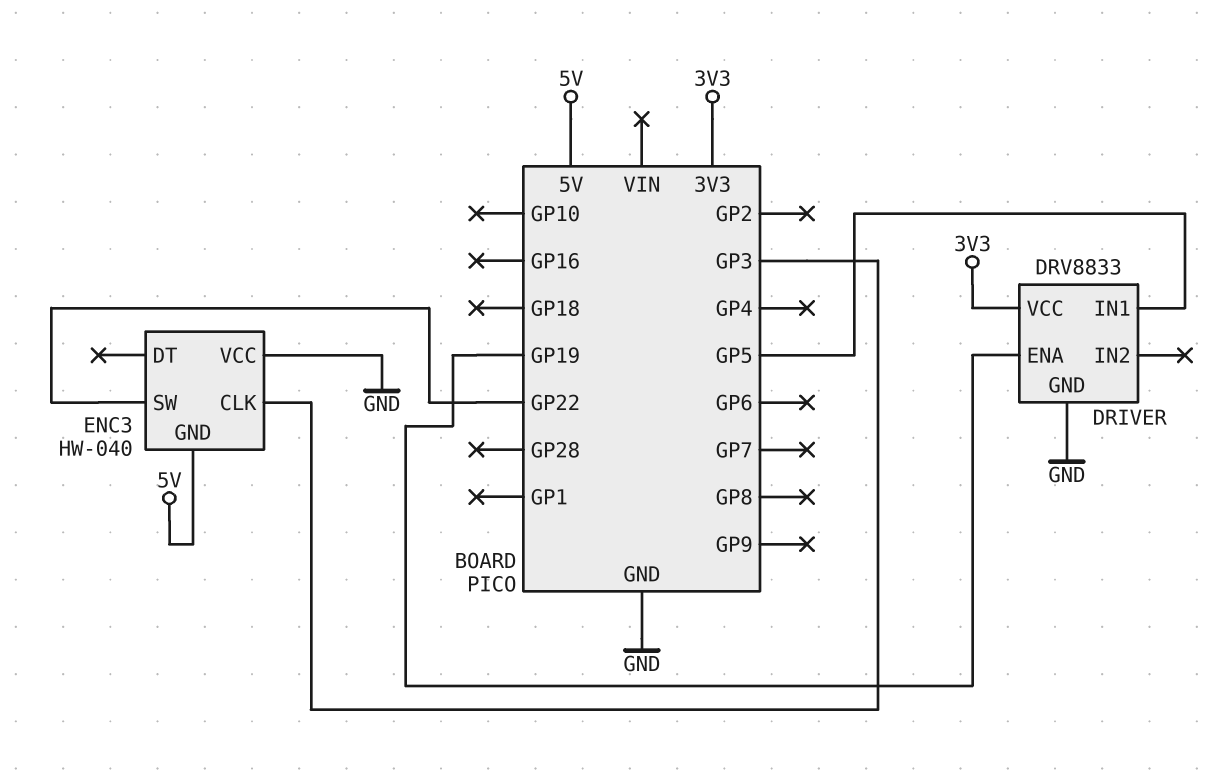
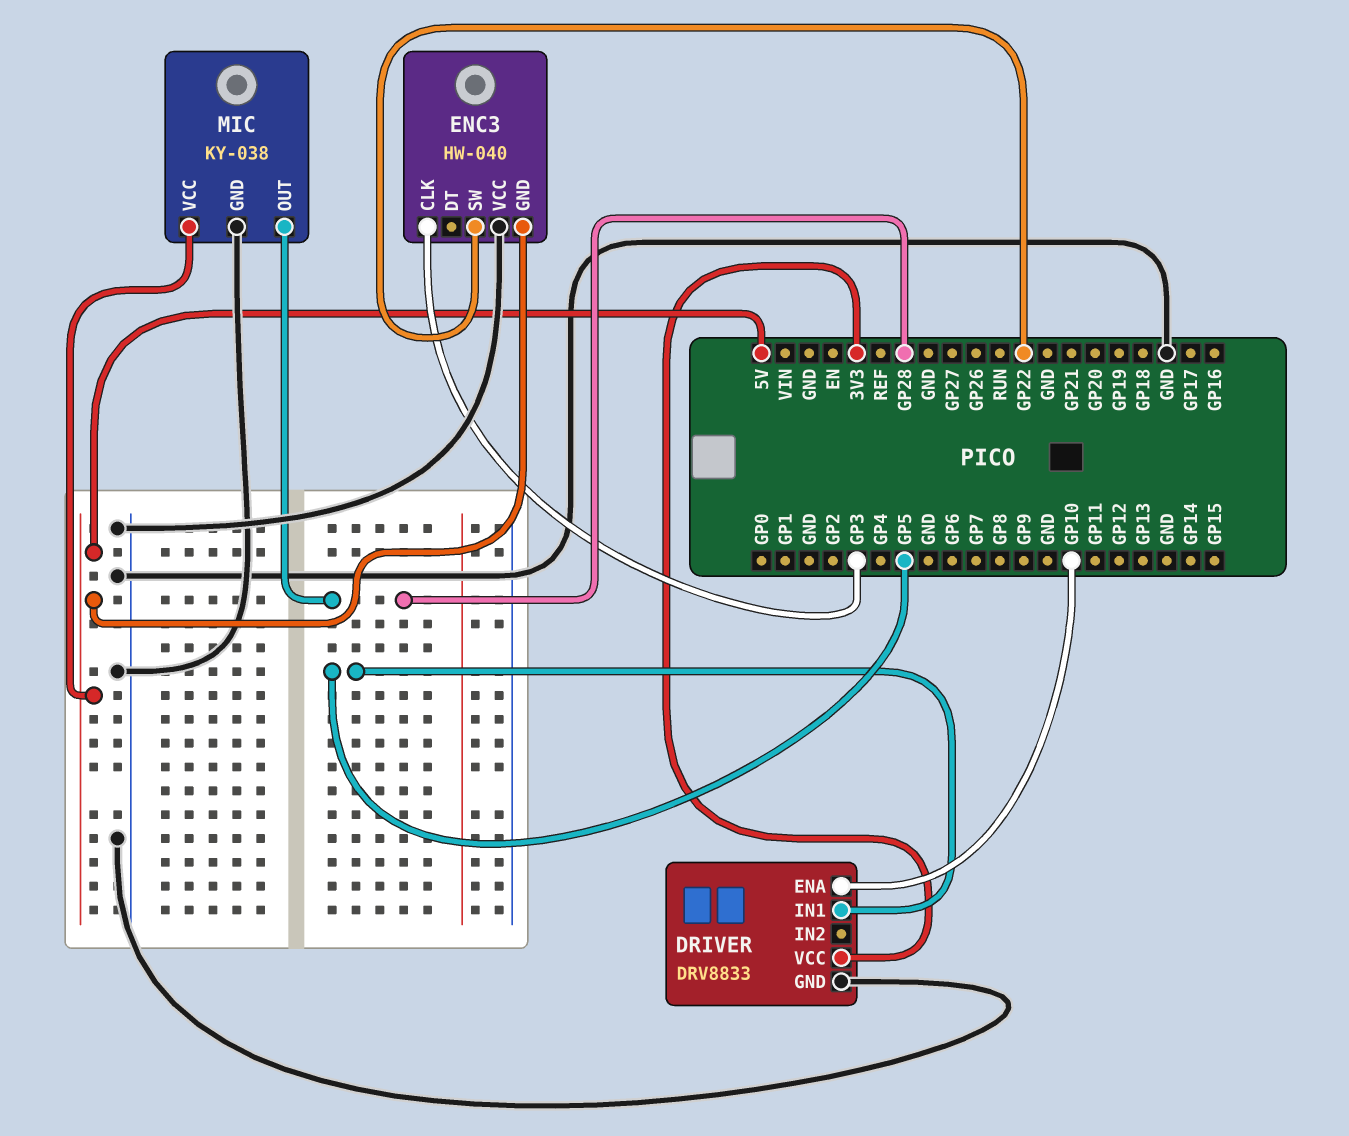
DRIVER pin ENA: GP19 -> GP10
MIC: none -> KY-038
MIC pin GND: none -> GND
MIC pin OUT: none -> GP28
MIC pin VCC: none -> 5V

